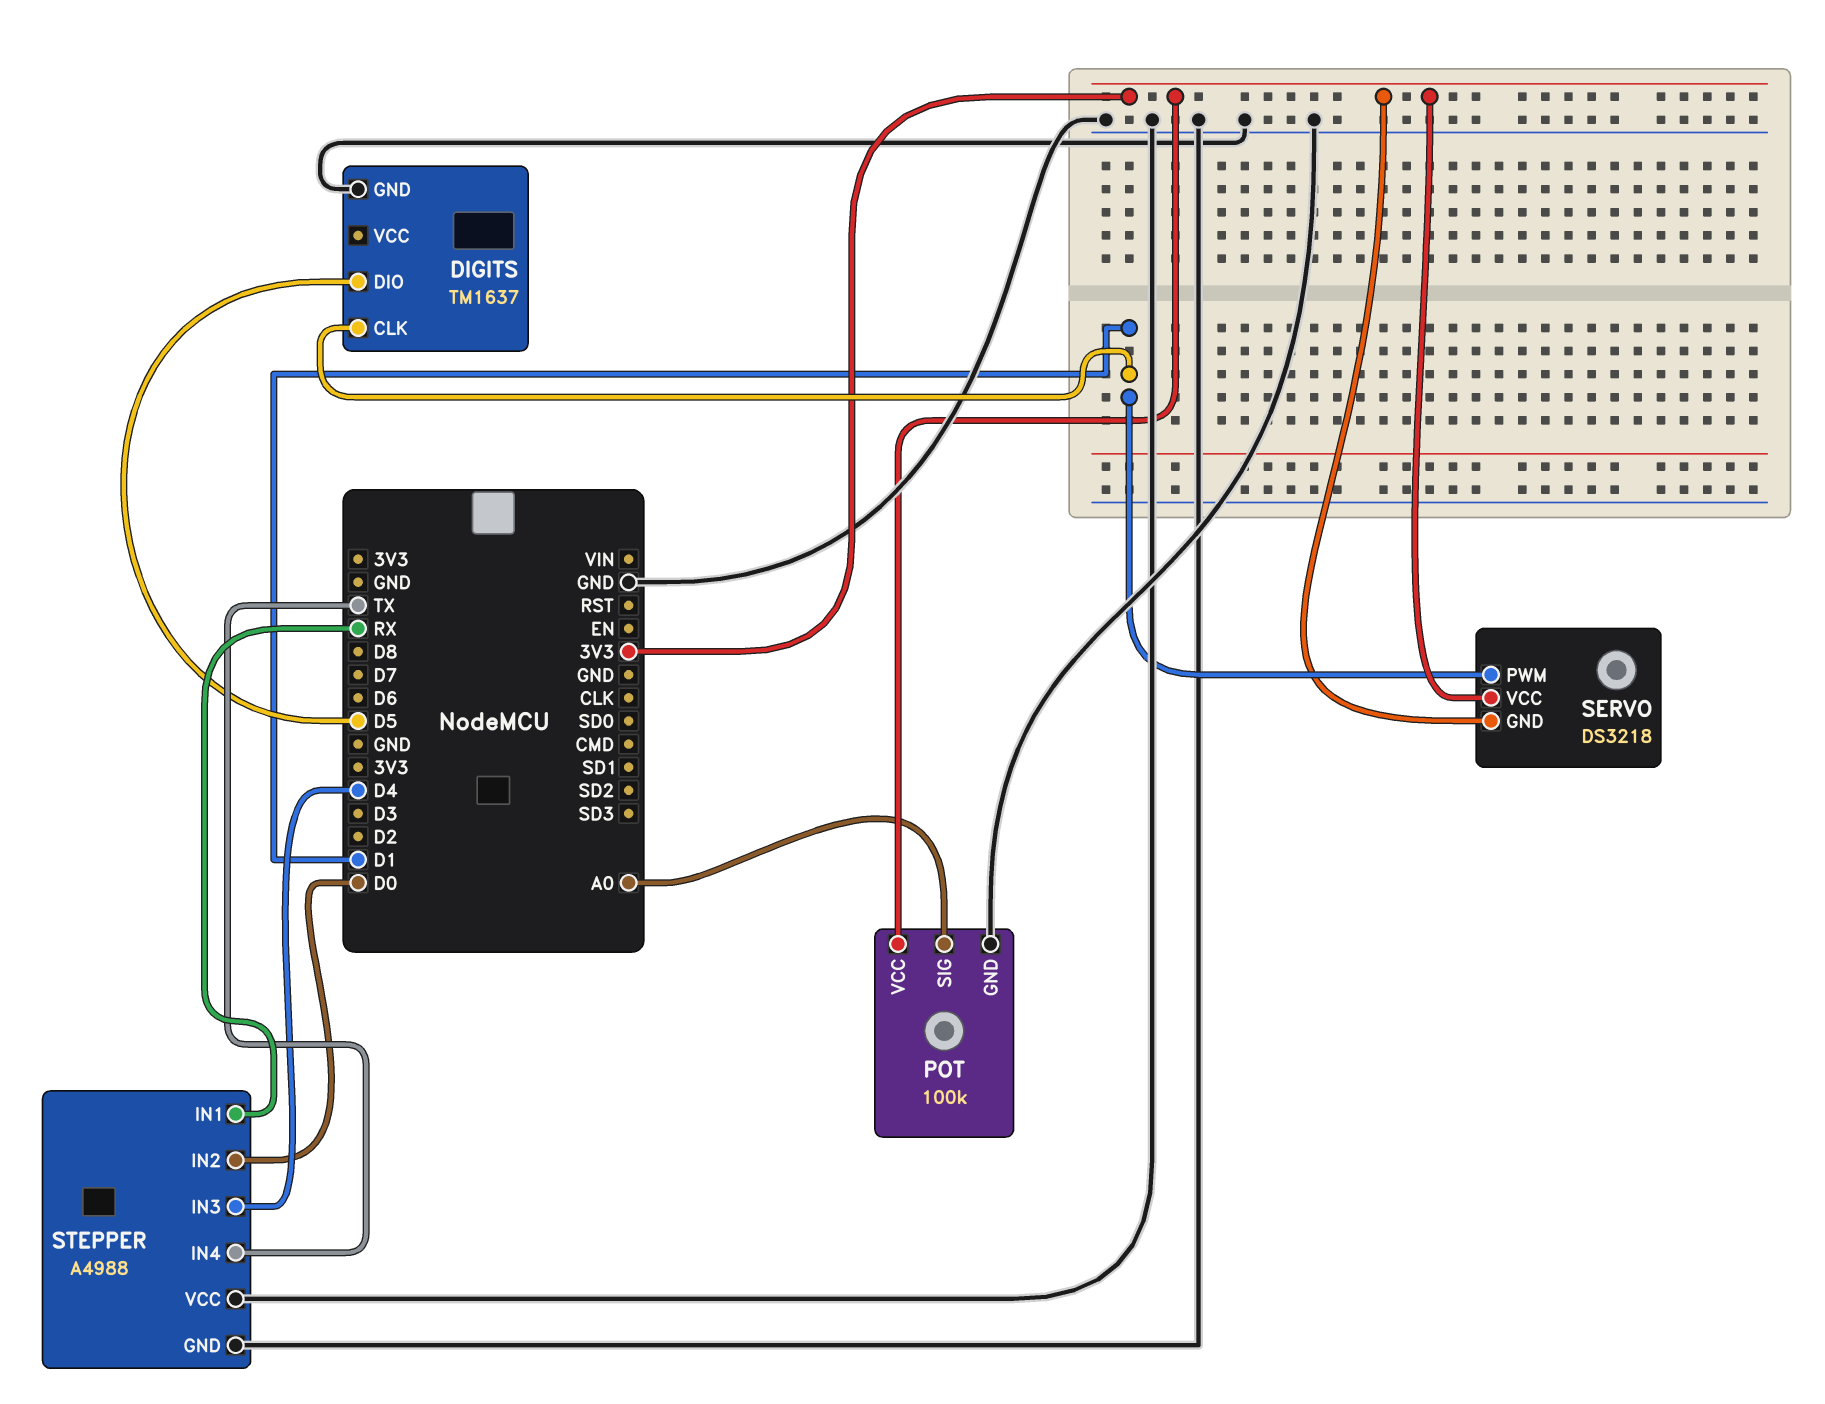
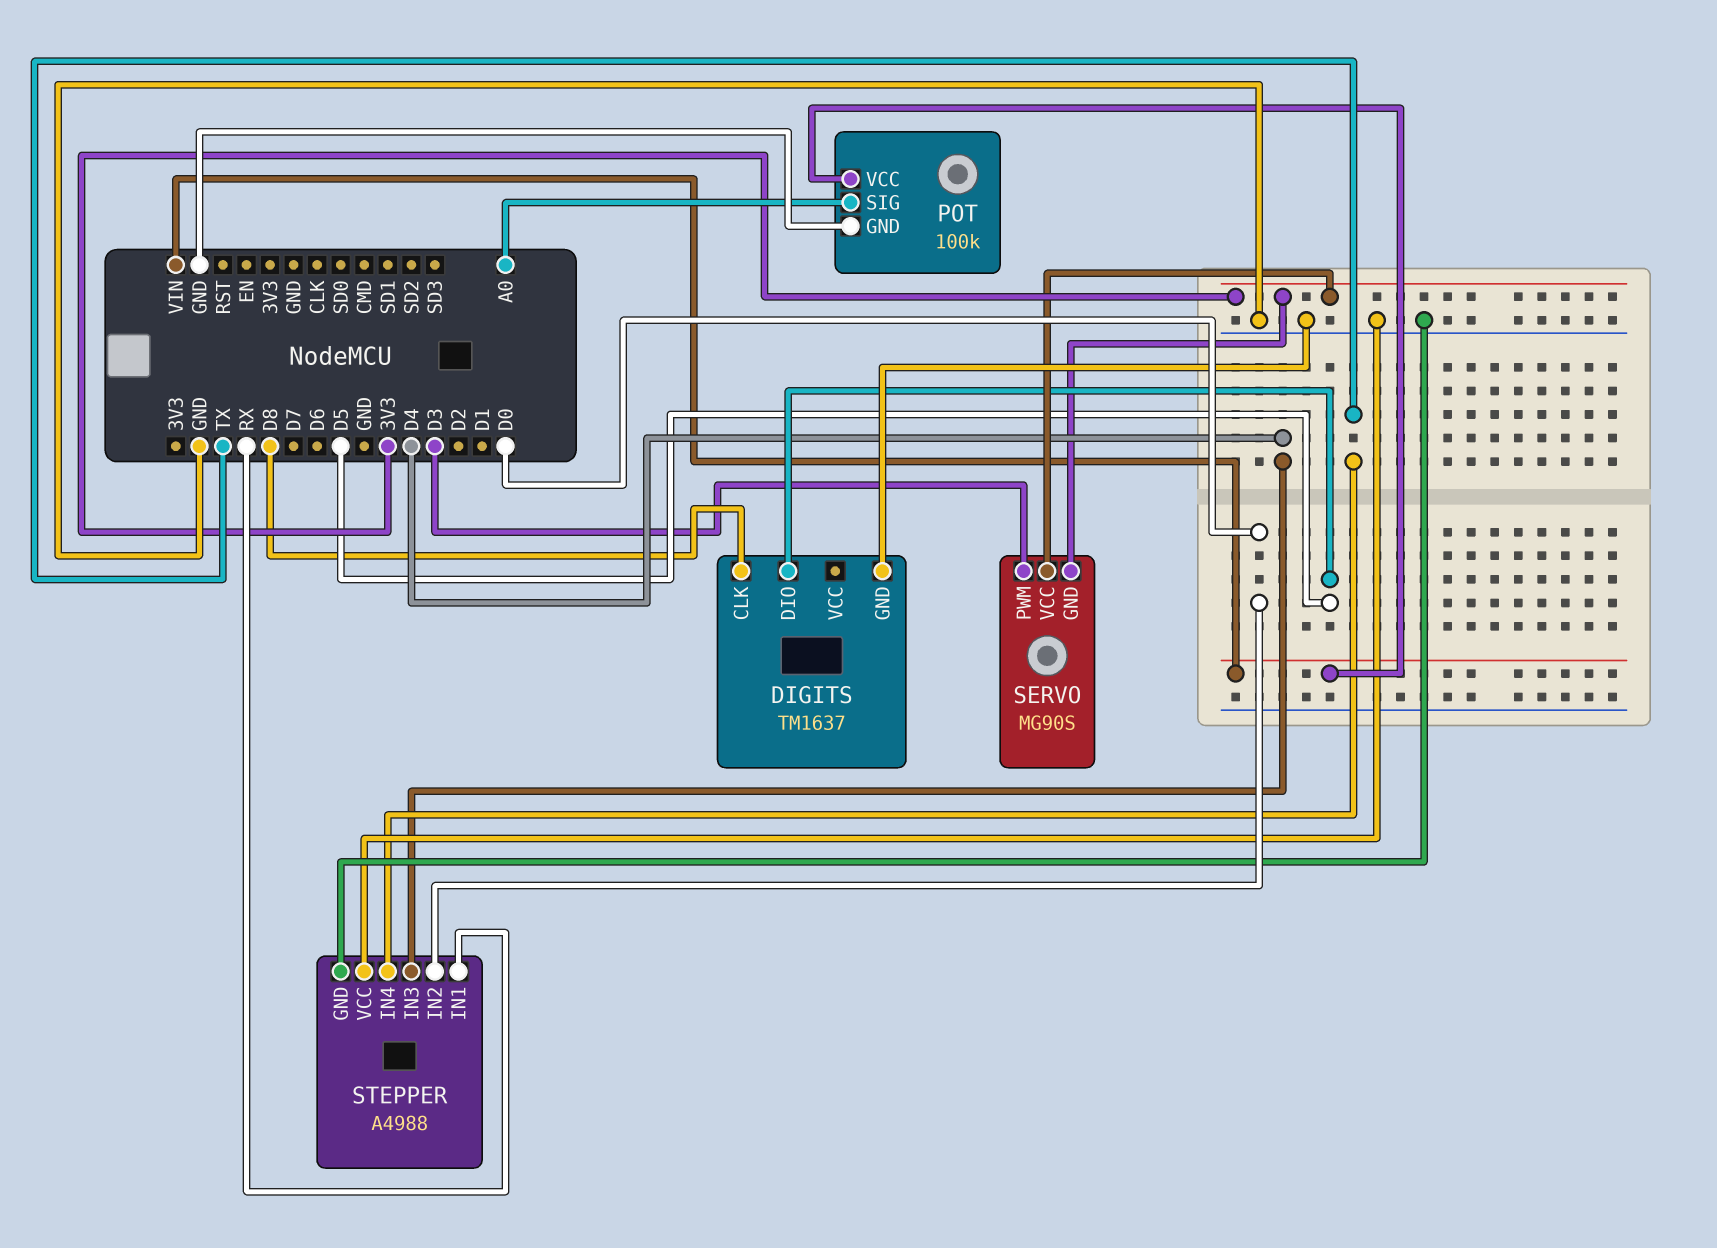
DIGITS pin CLK: D1 -> D8
POT pin VCC: 3V3 -> VIN
SERVO: DS3218 -> MG90S
SERVO pin PWM: D1 -> D3

